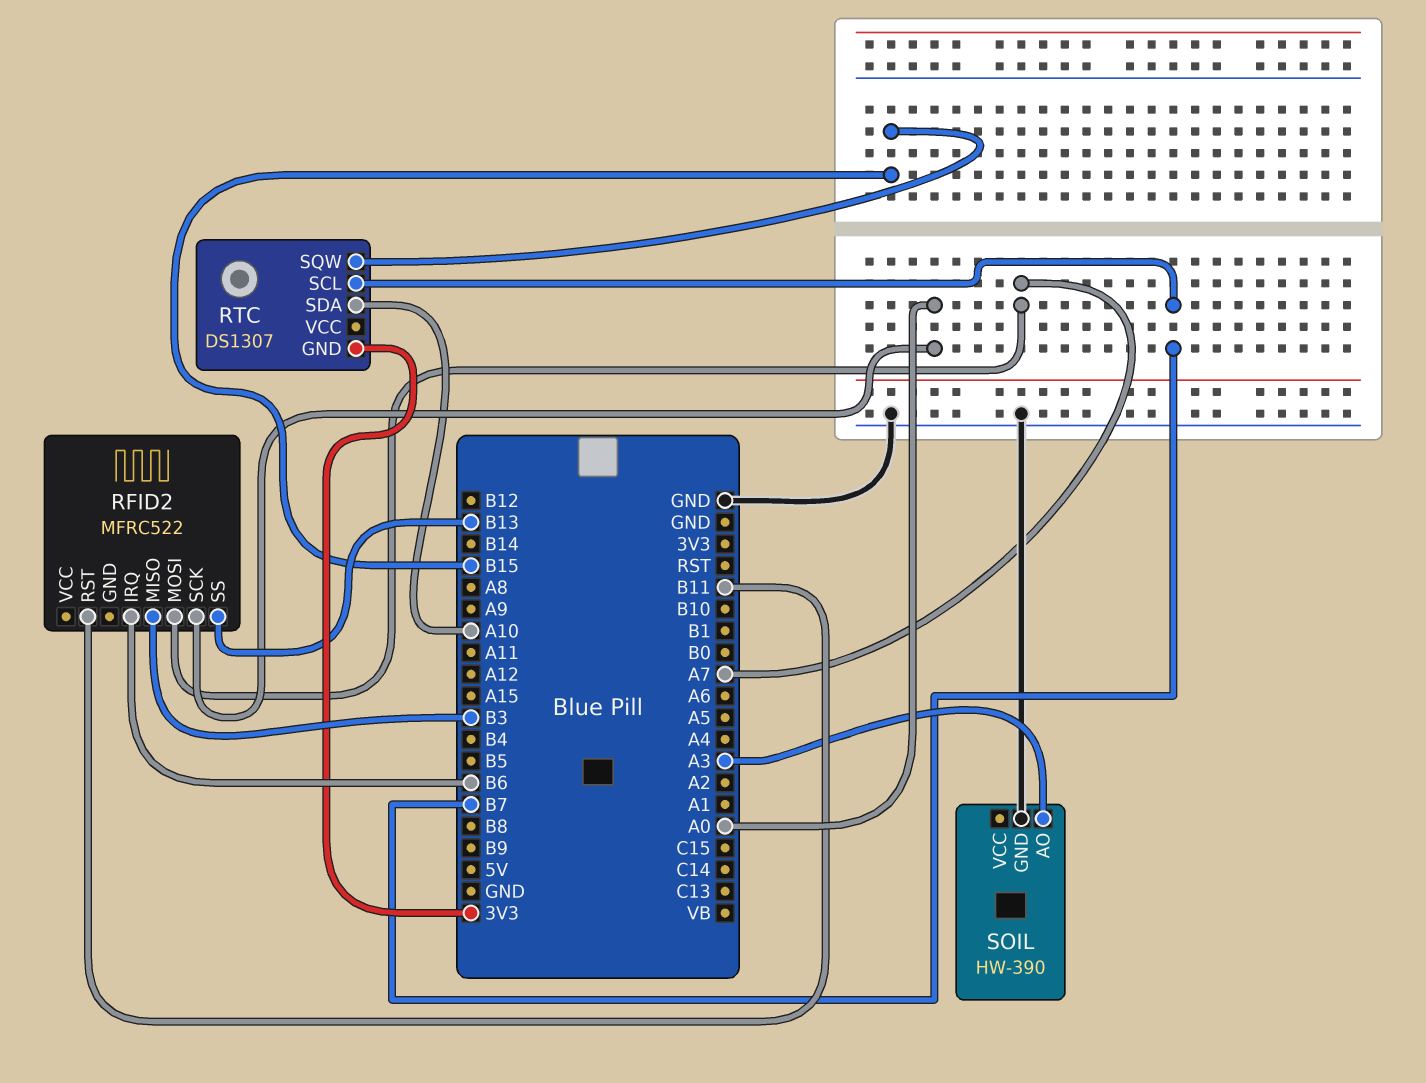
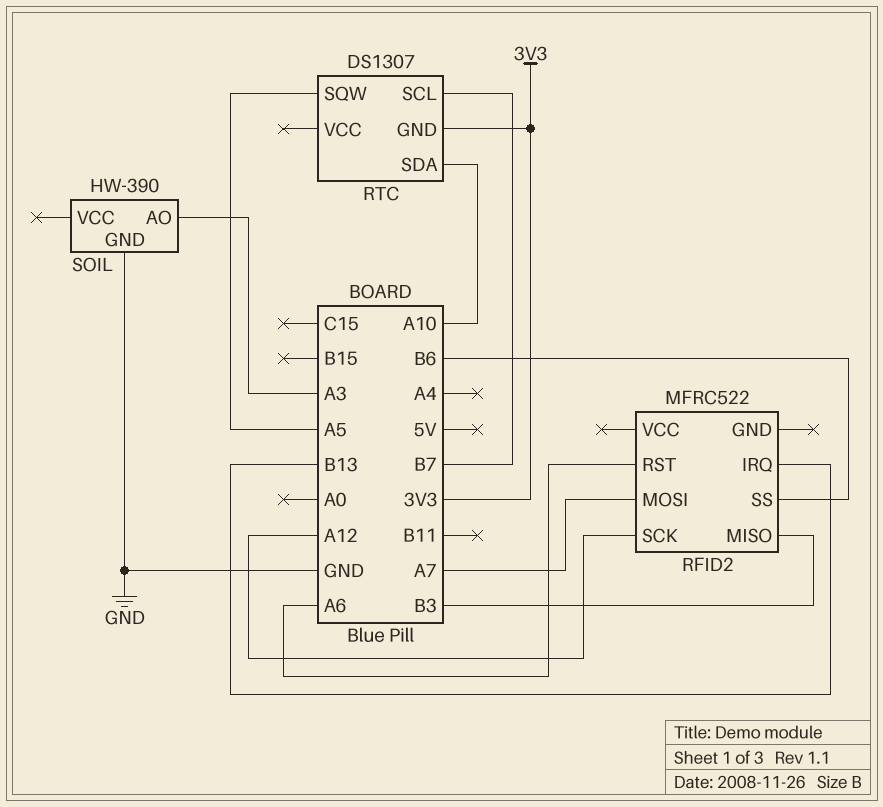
RFID2 pin IRQ: B6 -> B13
RFID2 pin RST: B11 -> A6
RFID2 pin SCK: A0 -> A12
RFID2 pin SS: B13 -> B6
RTC pin SQW: B15 -> A5

